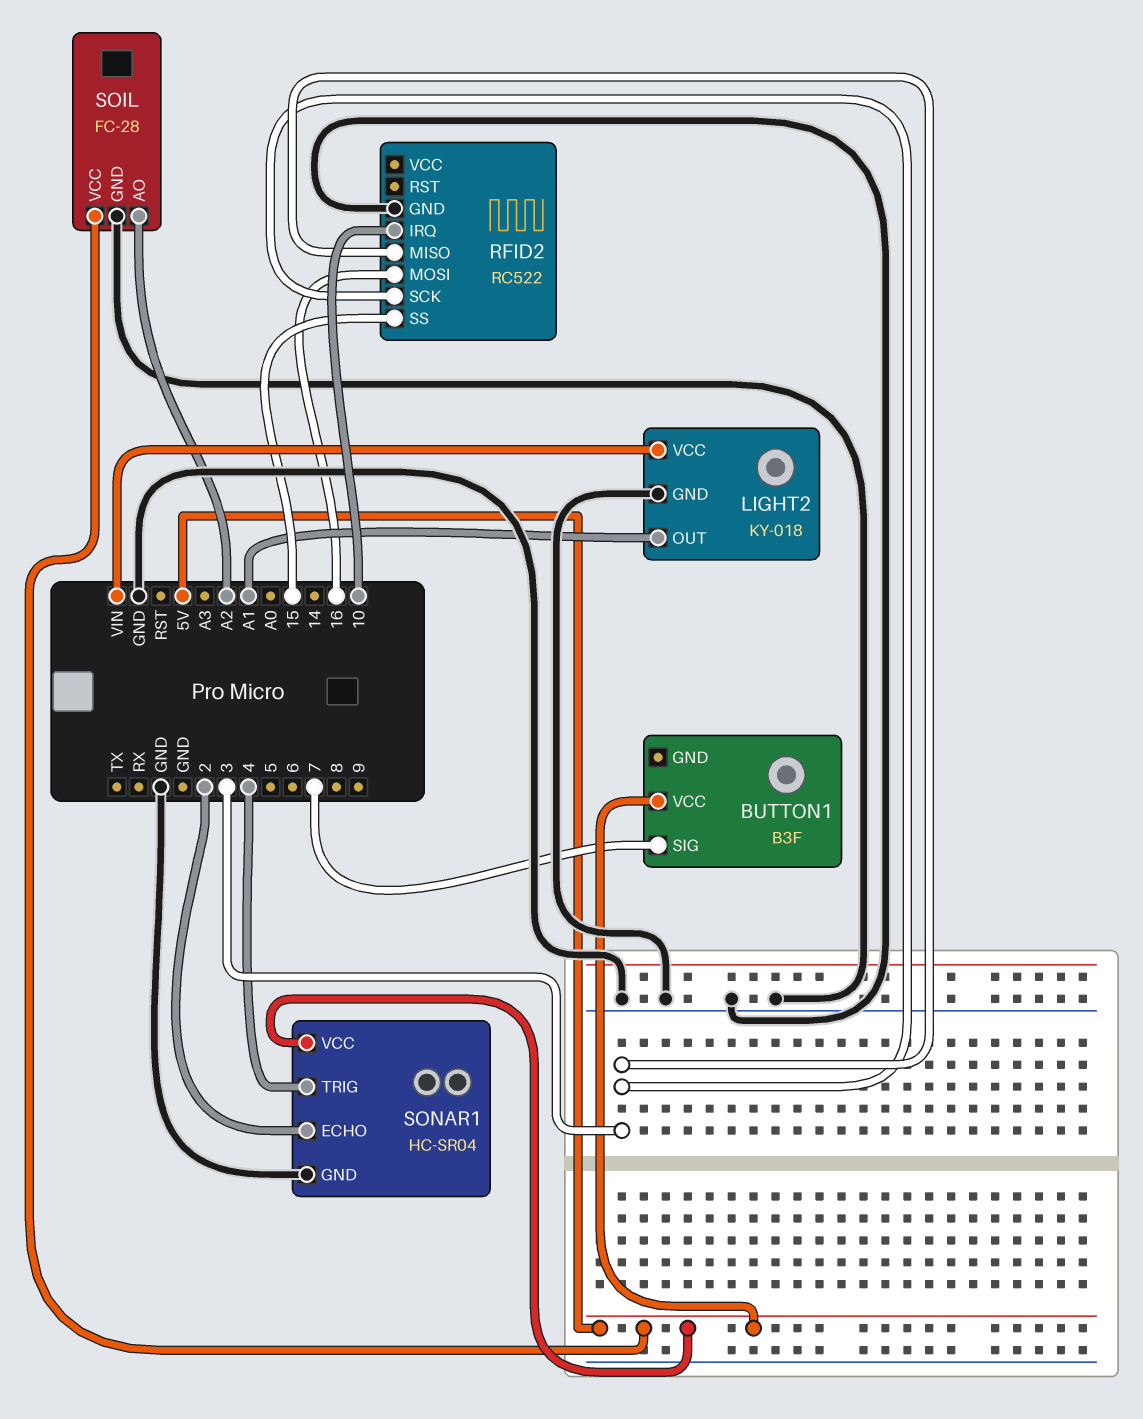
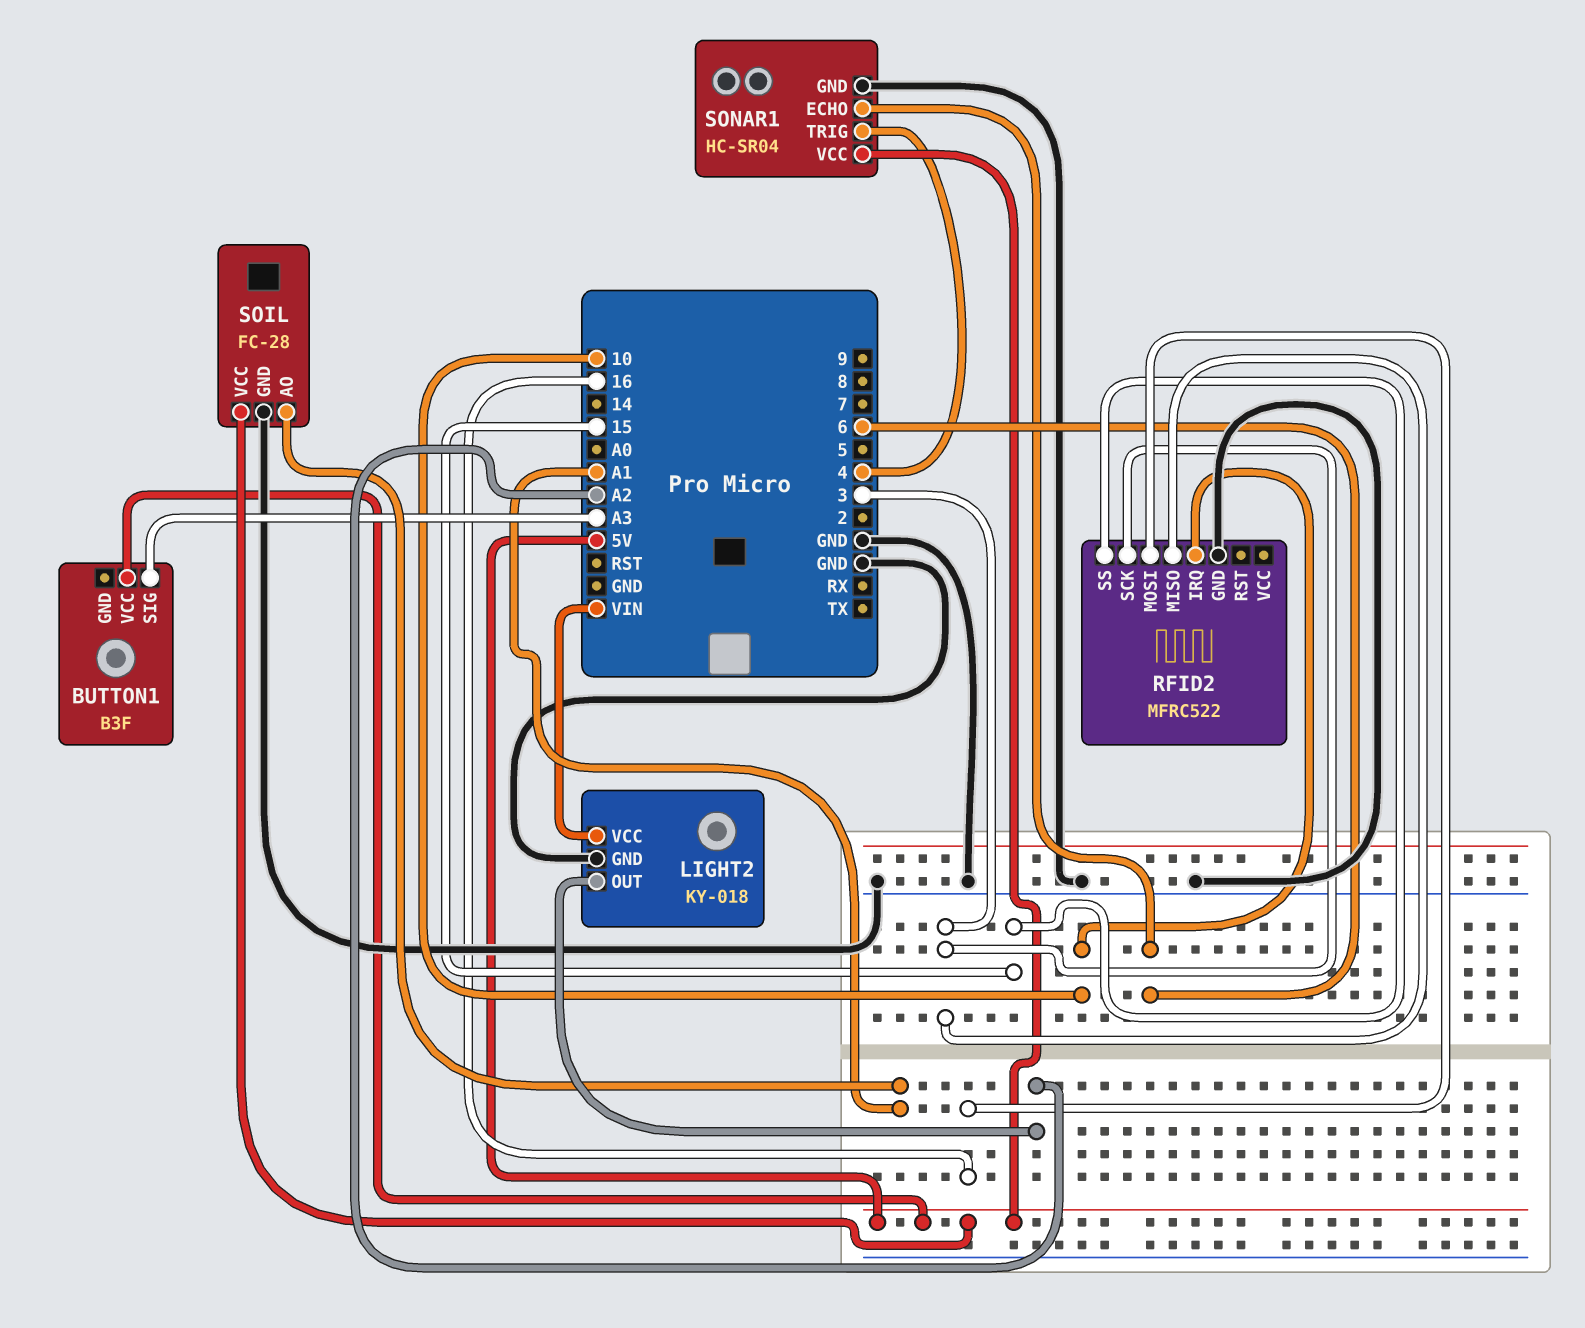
BUTTON1 pin SIG: 7 -> A3
LIGHT2 pin OUT: A1 -> A2
RFID2: RC522 -> MFRC522
SOIL pin AO: A2 -> A1
SONAR1 pin ECHO: 2 -> 6

